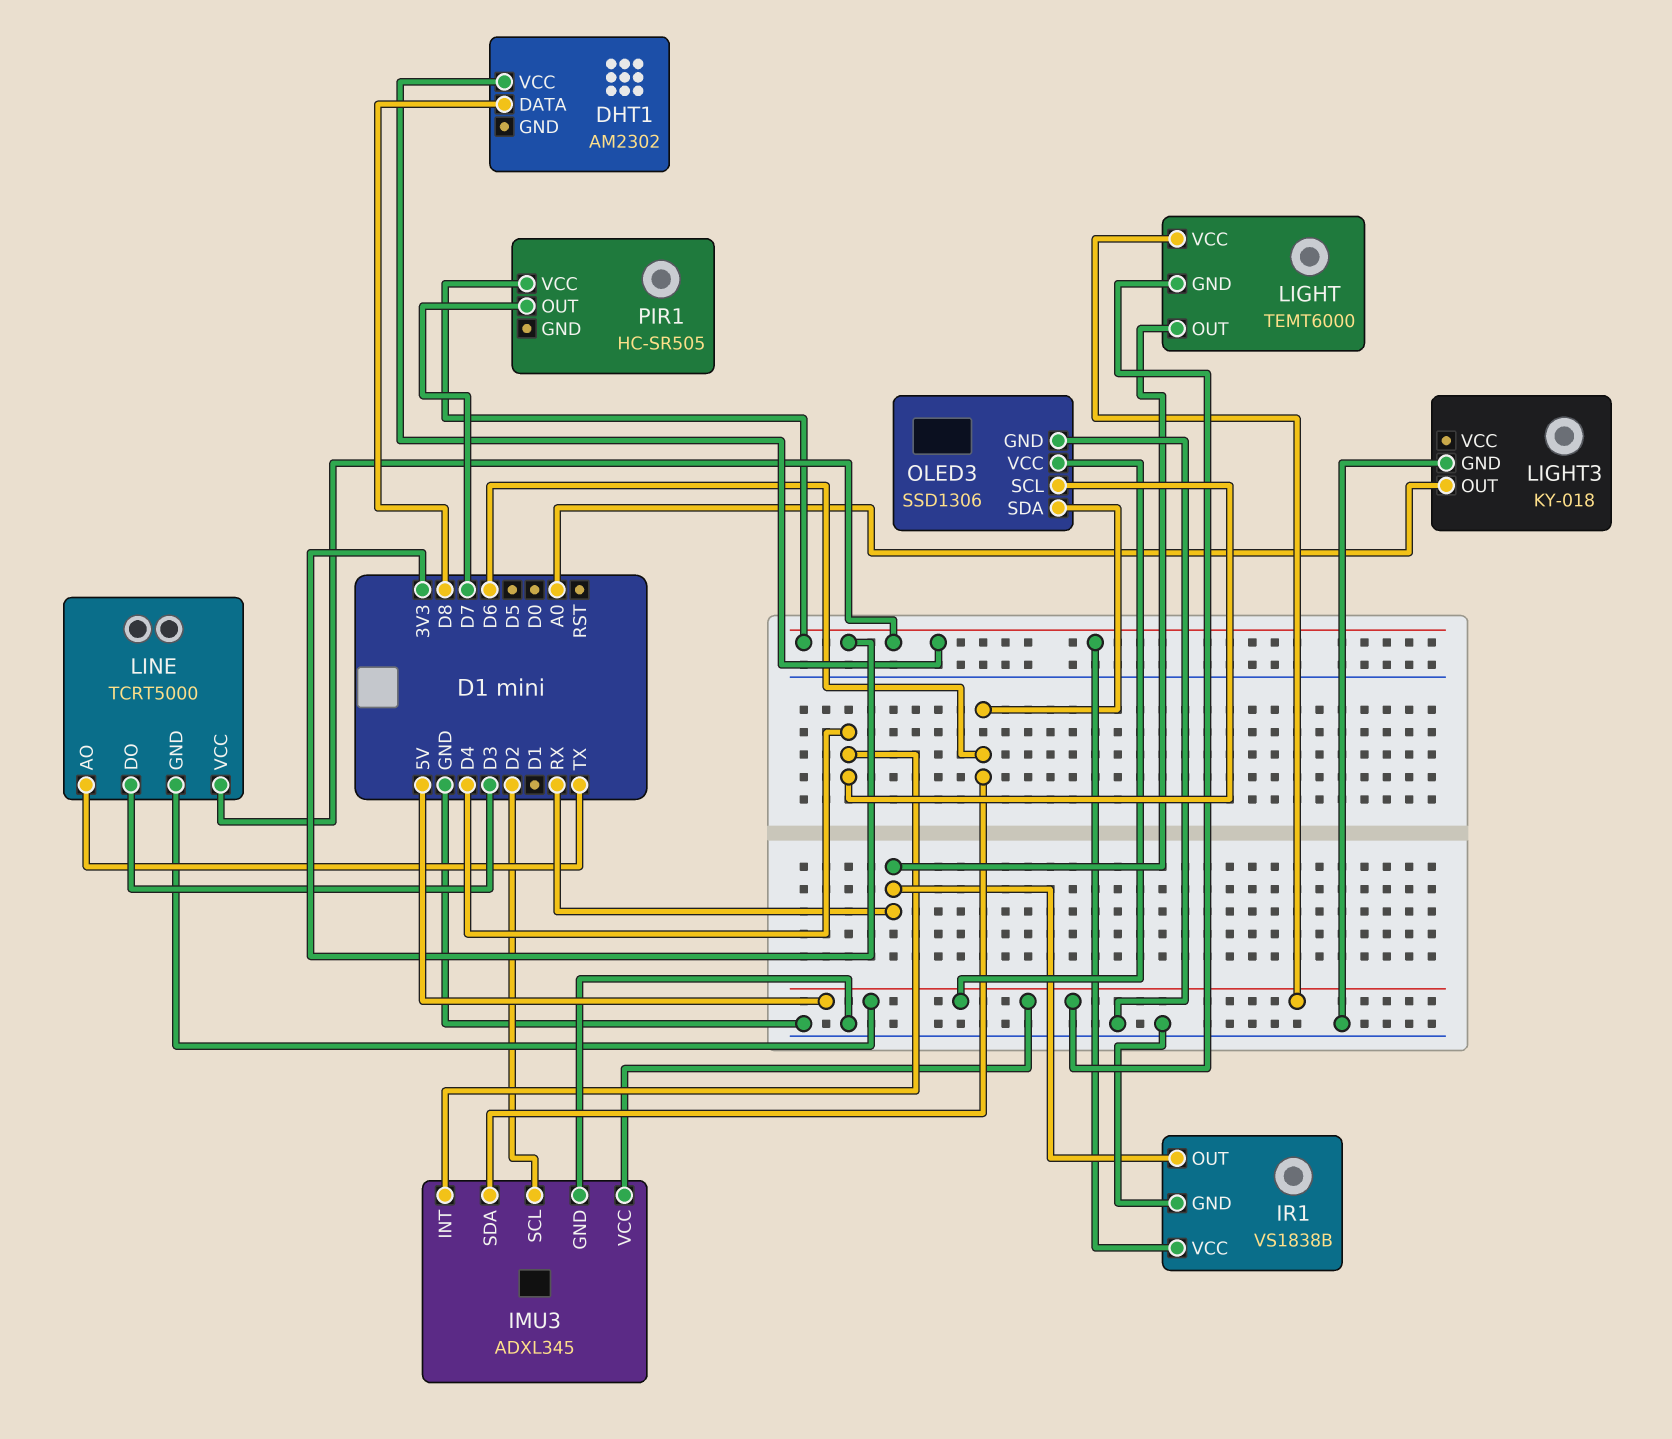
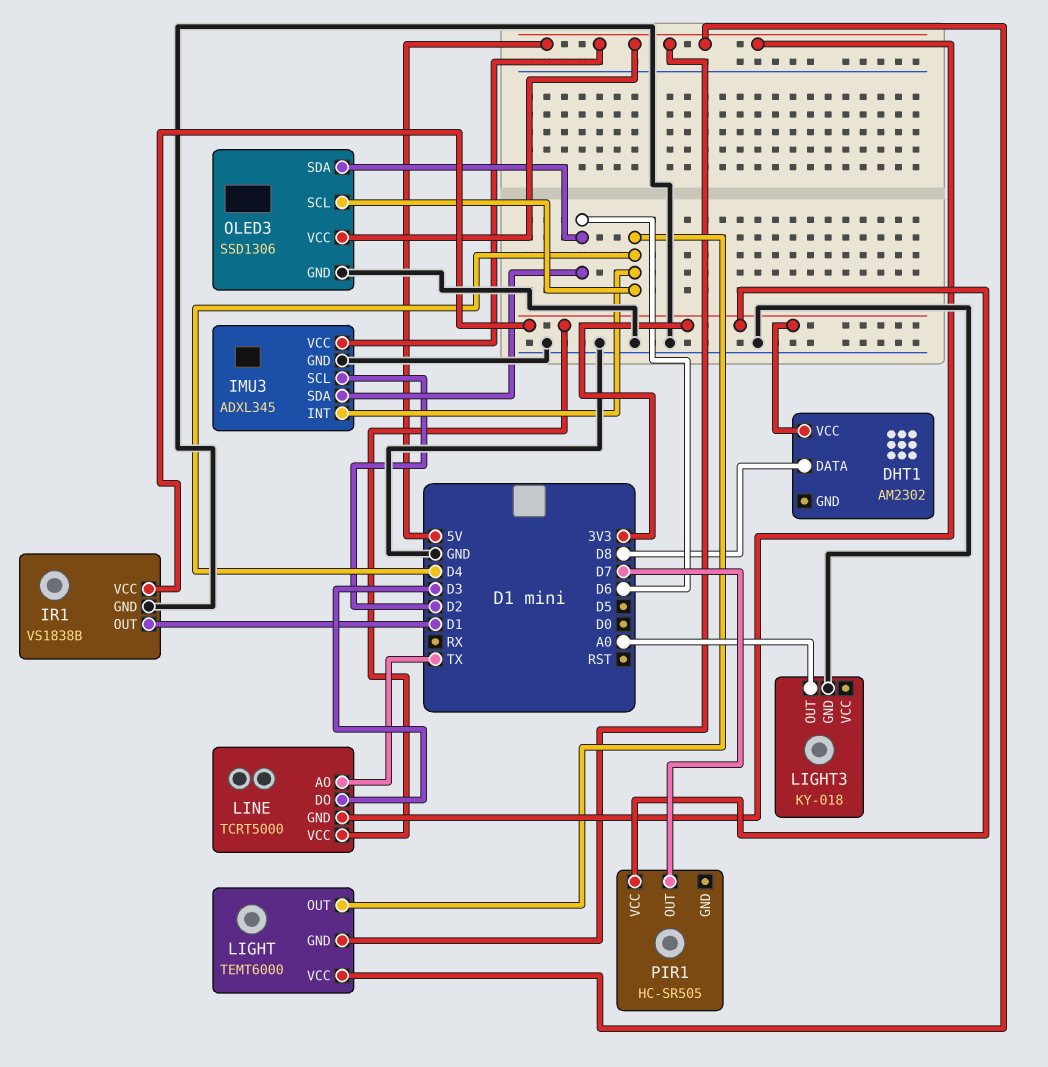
IR1 pin OUT: RX -> D1
LIGHT pin OUT: RX -> D4

